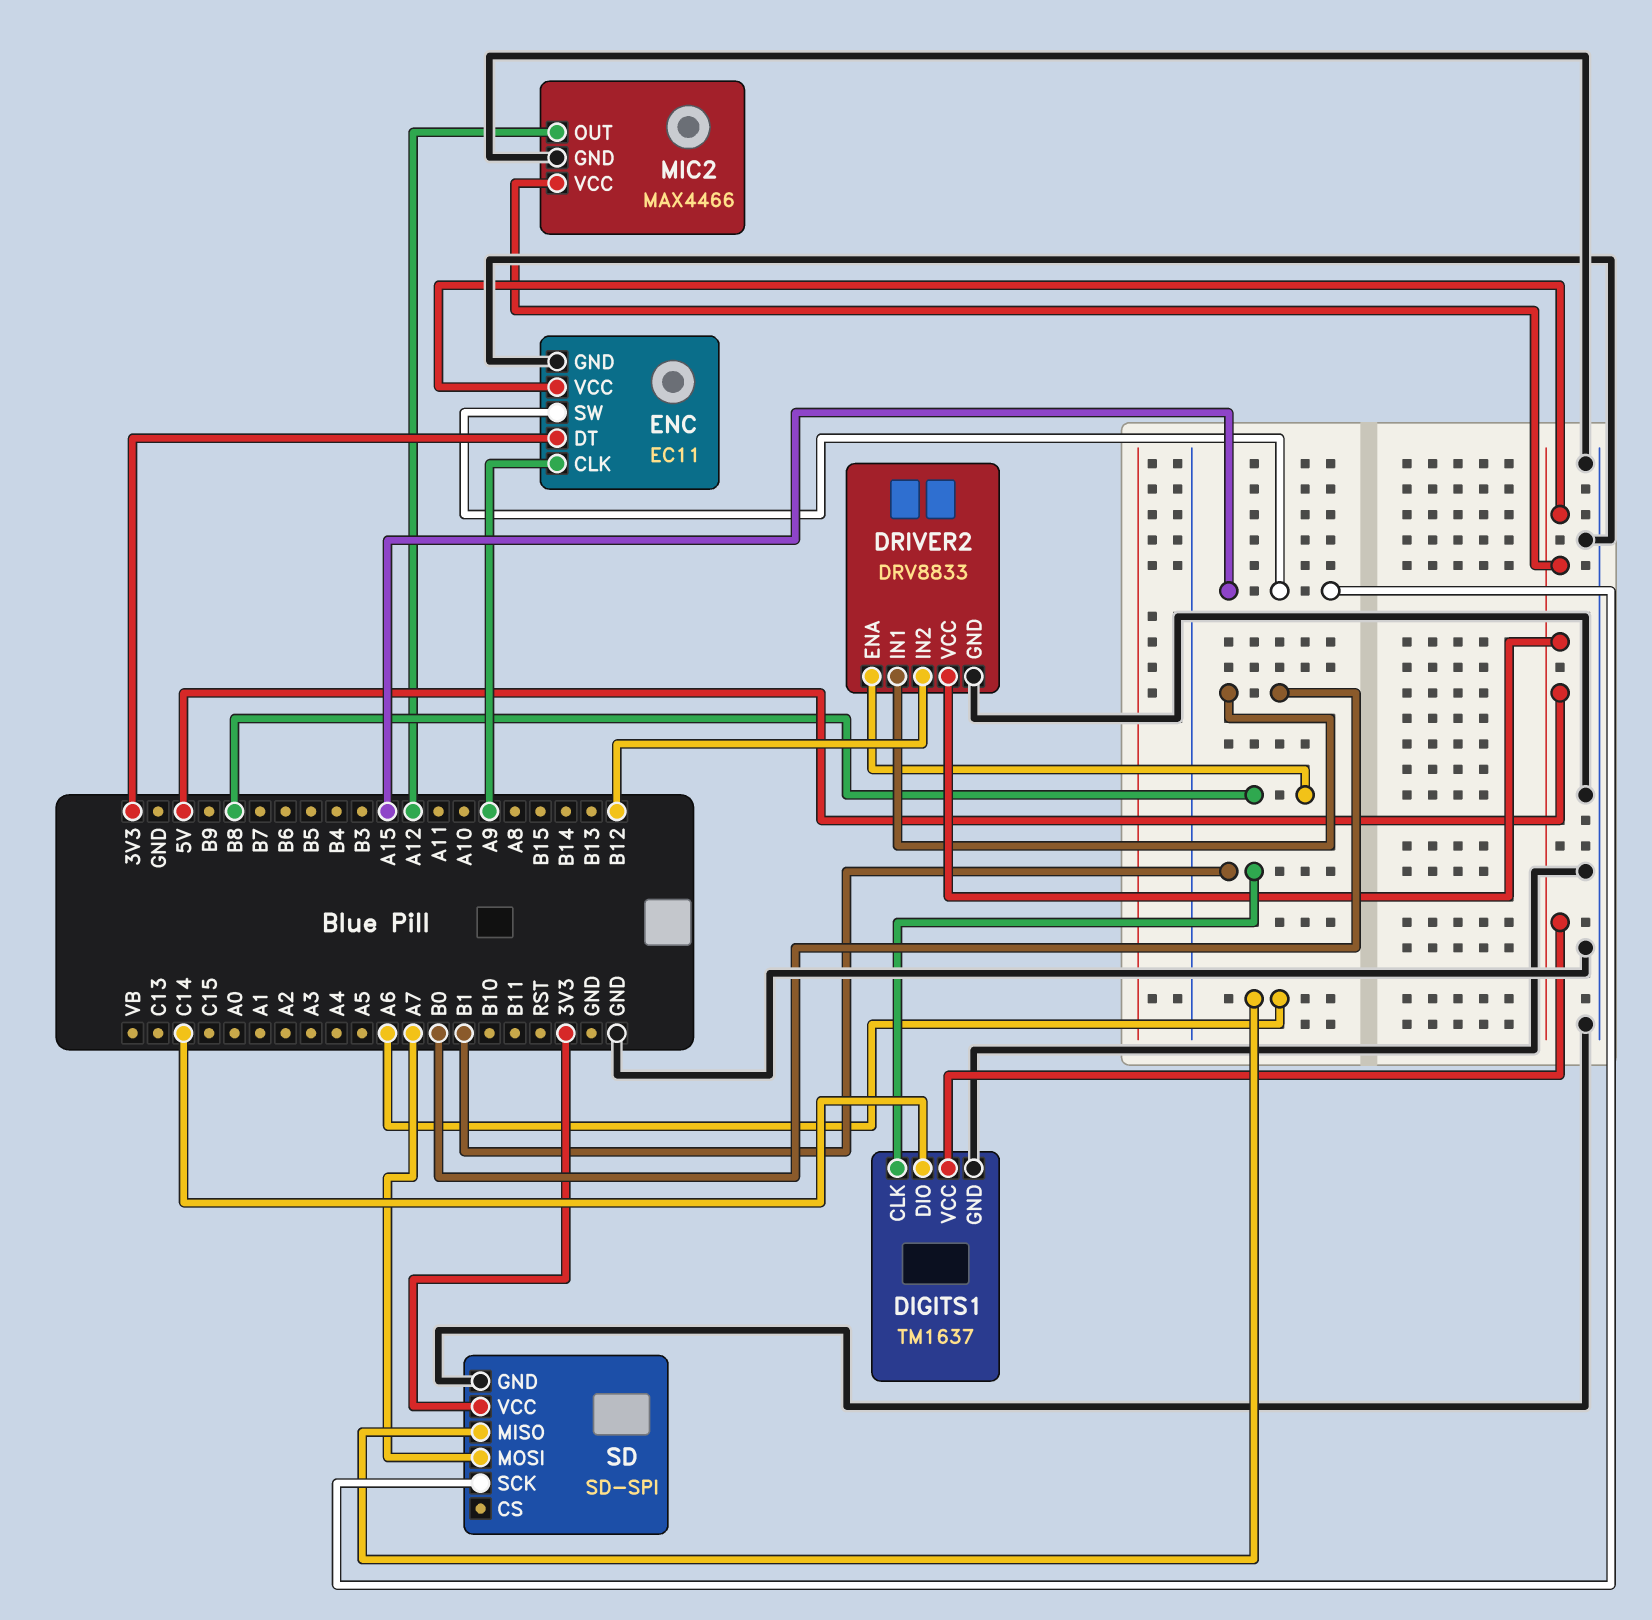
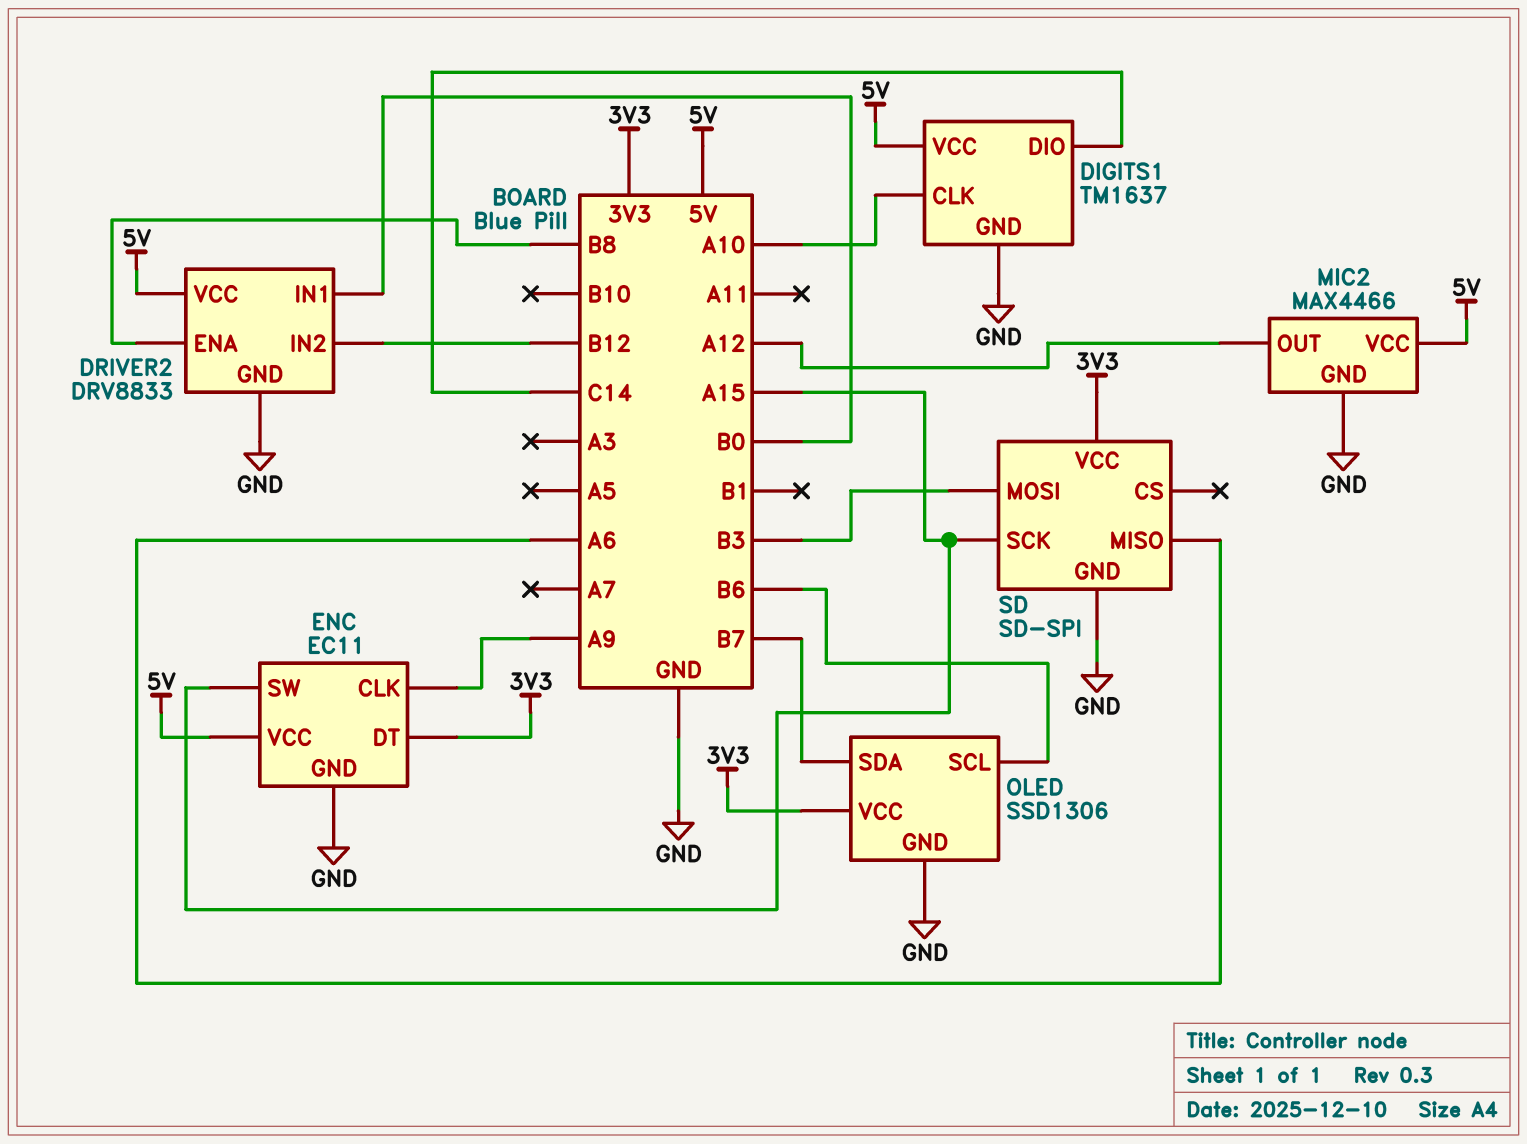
DIGITS1 pin CLK: B1 -> A10
OLED: none -> SSD1306
OLED pin GND: none -> GND
OLED pin SCL: none -> B6
OLED pin SDA: none -> B7
OLED pin VCC: none -> 3V3
SD pin MOSI: A7 -> B3

